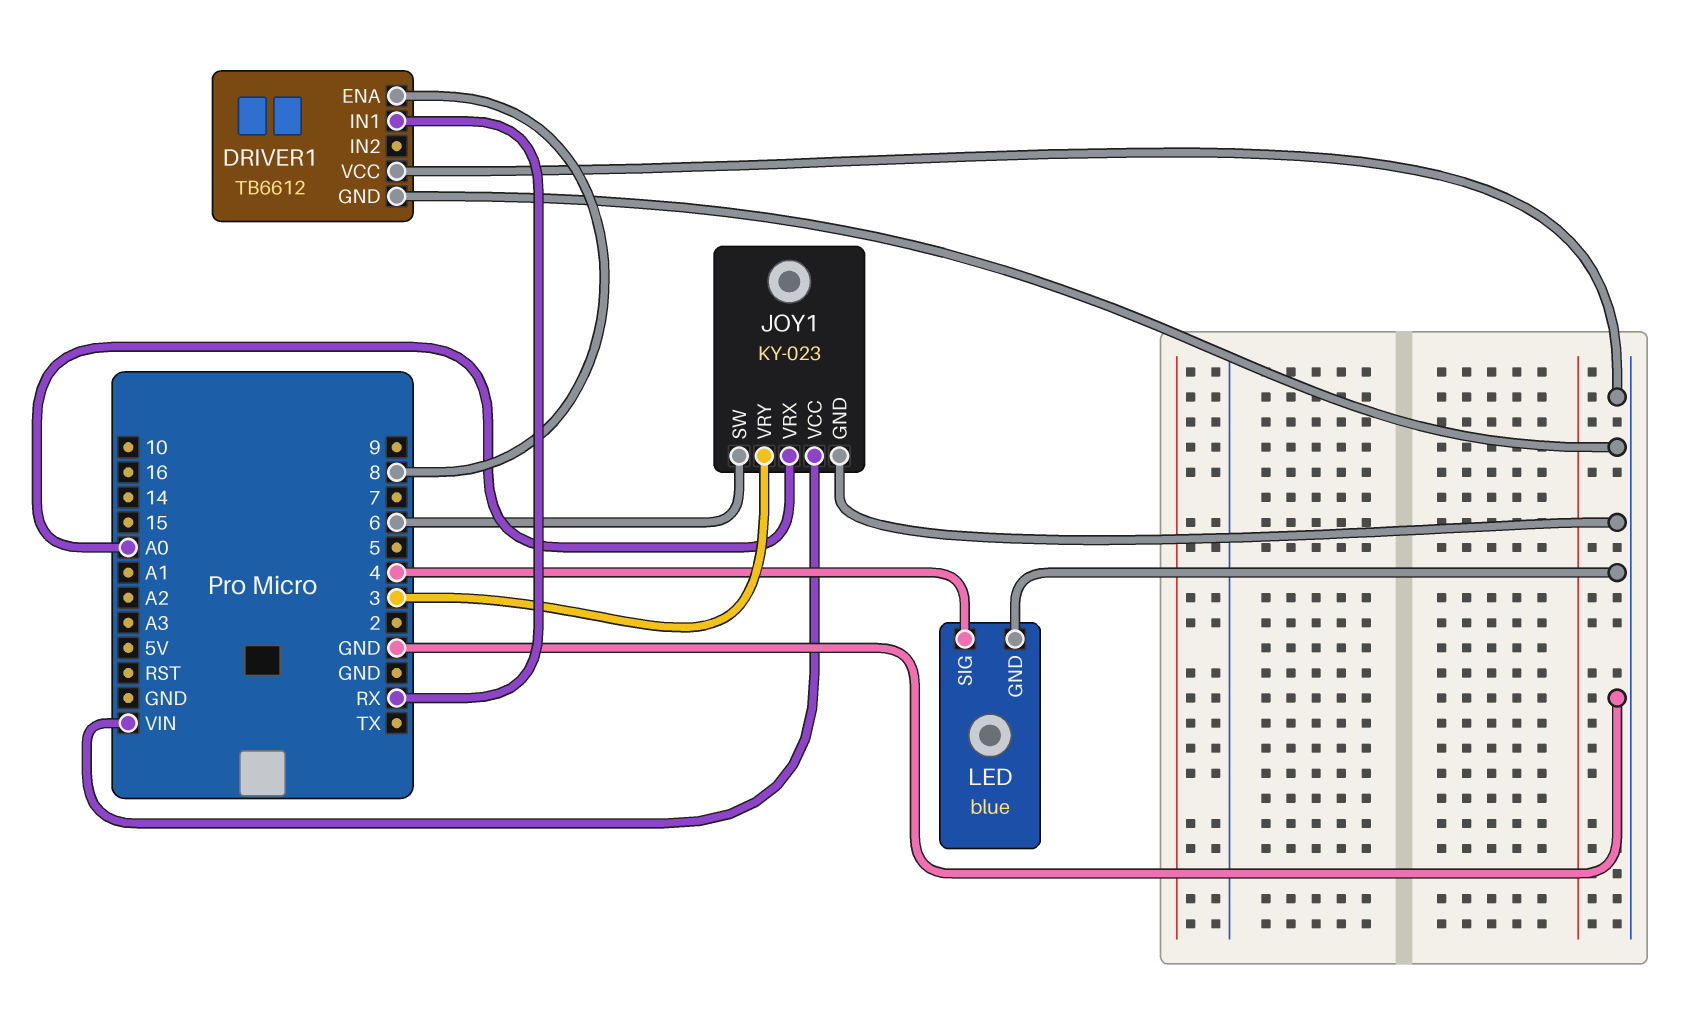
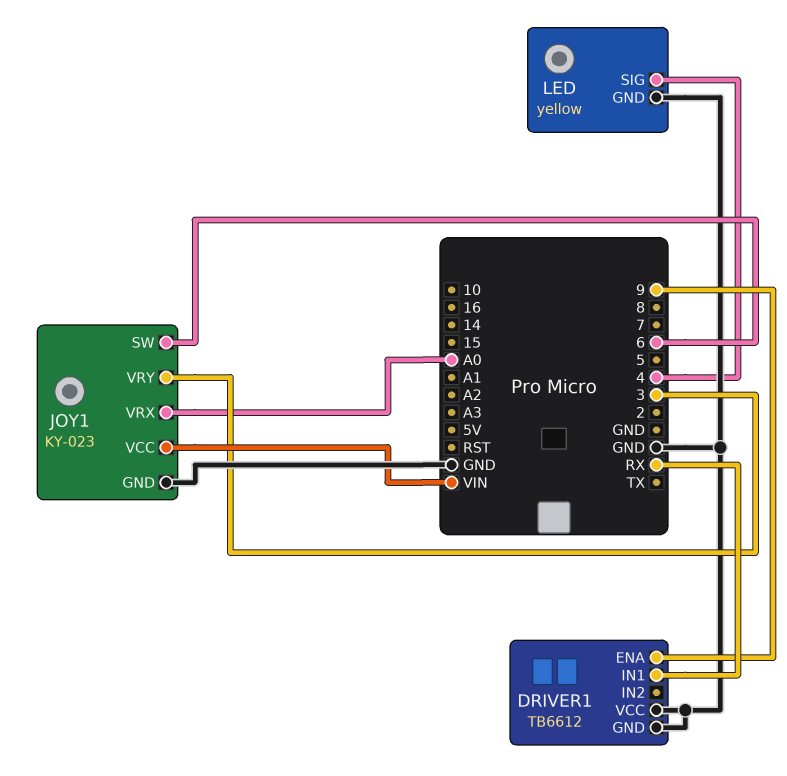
DRIVER1 pin ENA: 8 -> 9
LED: blue -> yellow

